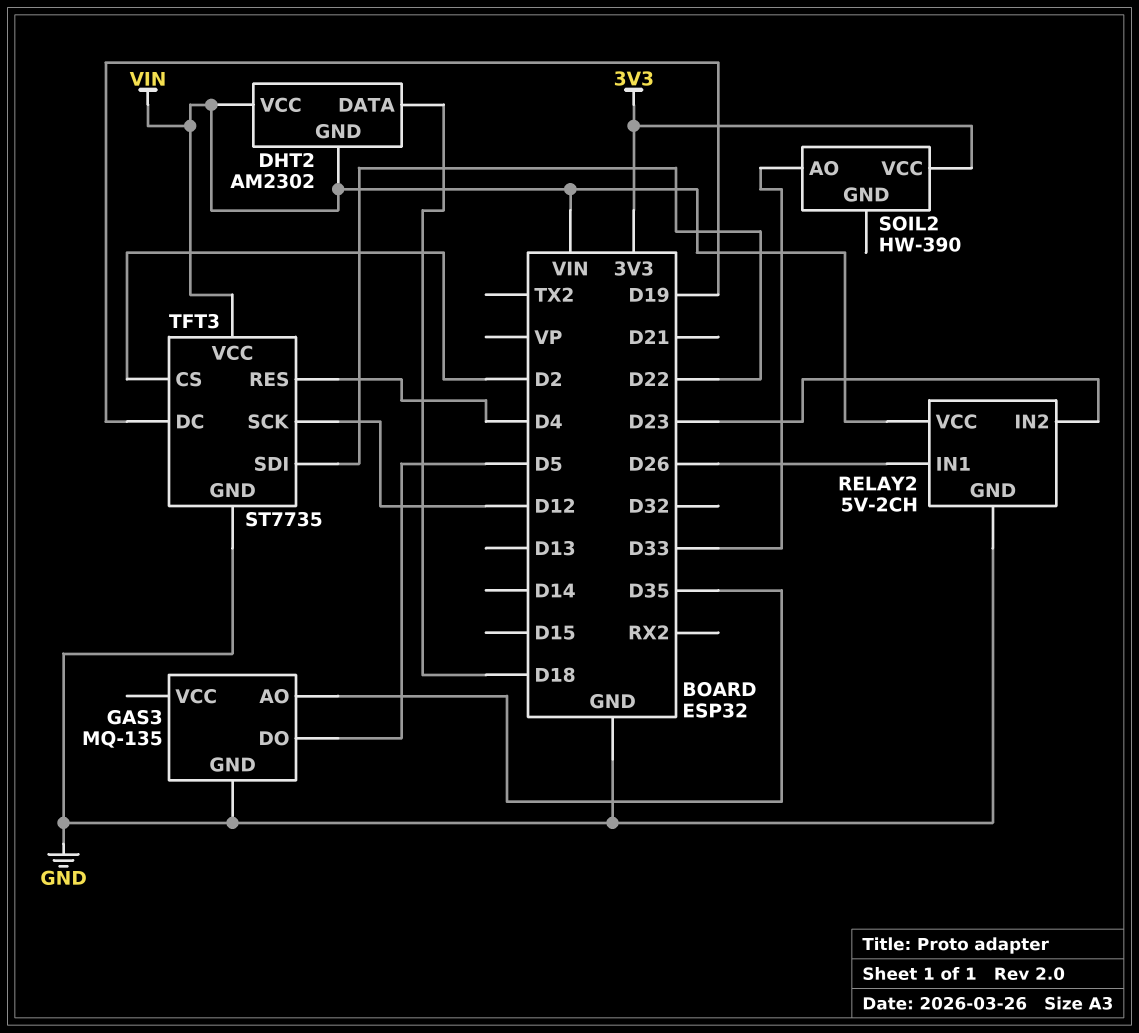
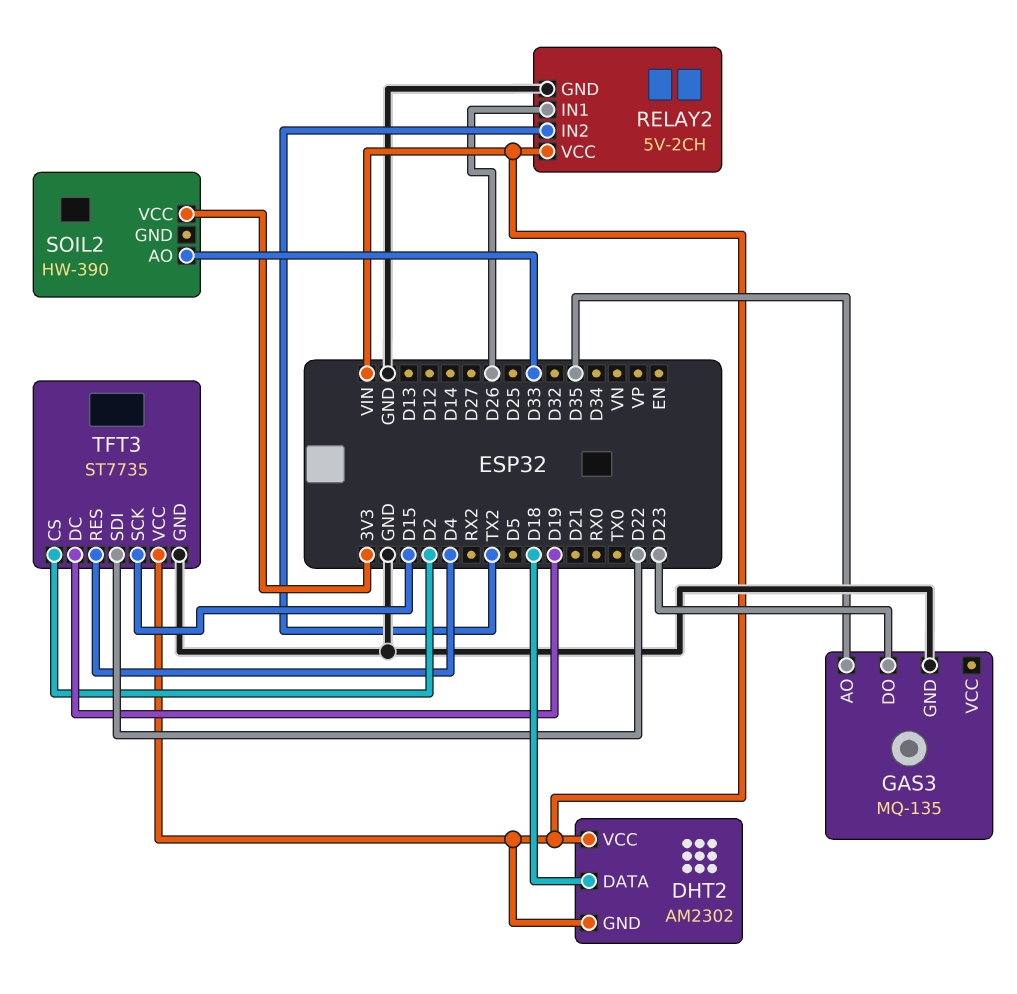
GAS3 pin DO: D5 -> D23
RELAY2 pin IN2: D23 -> TX2
TFT3 pin SCK: D12 -> D15

